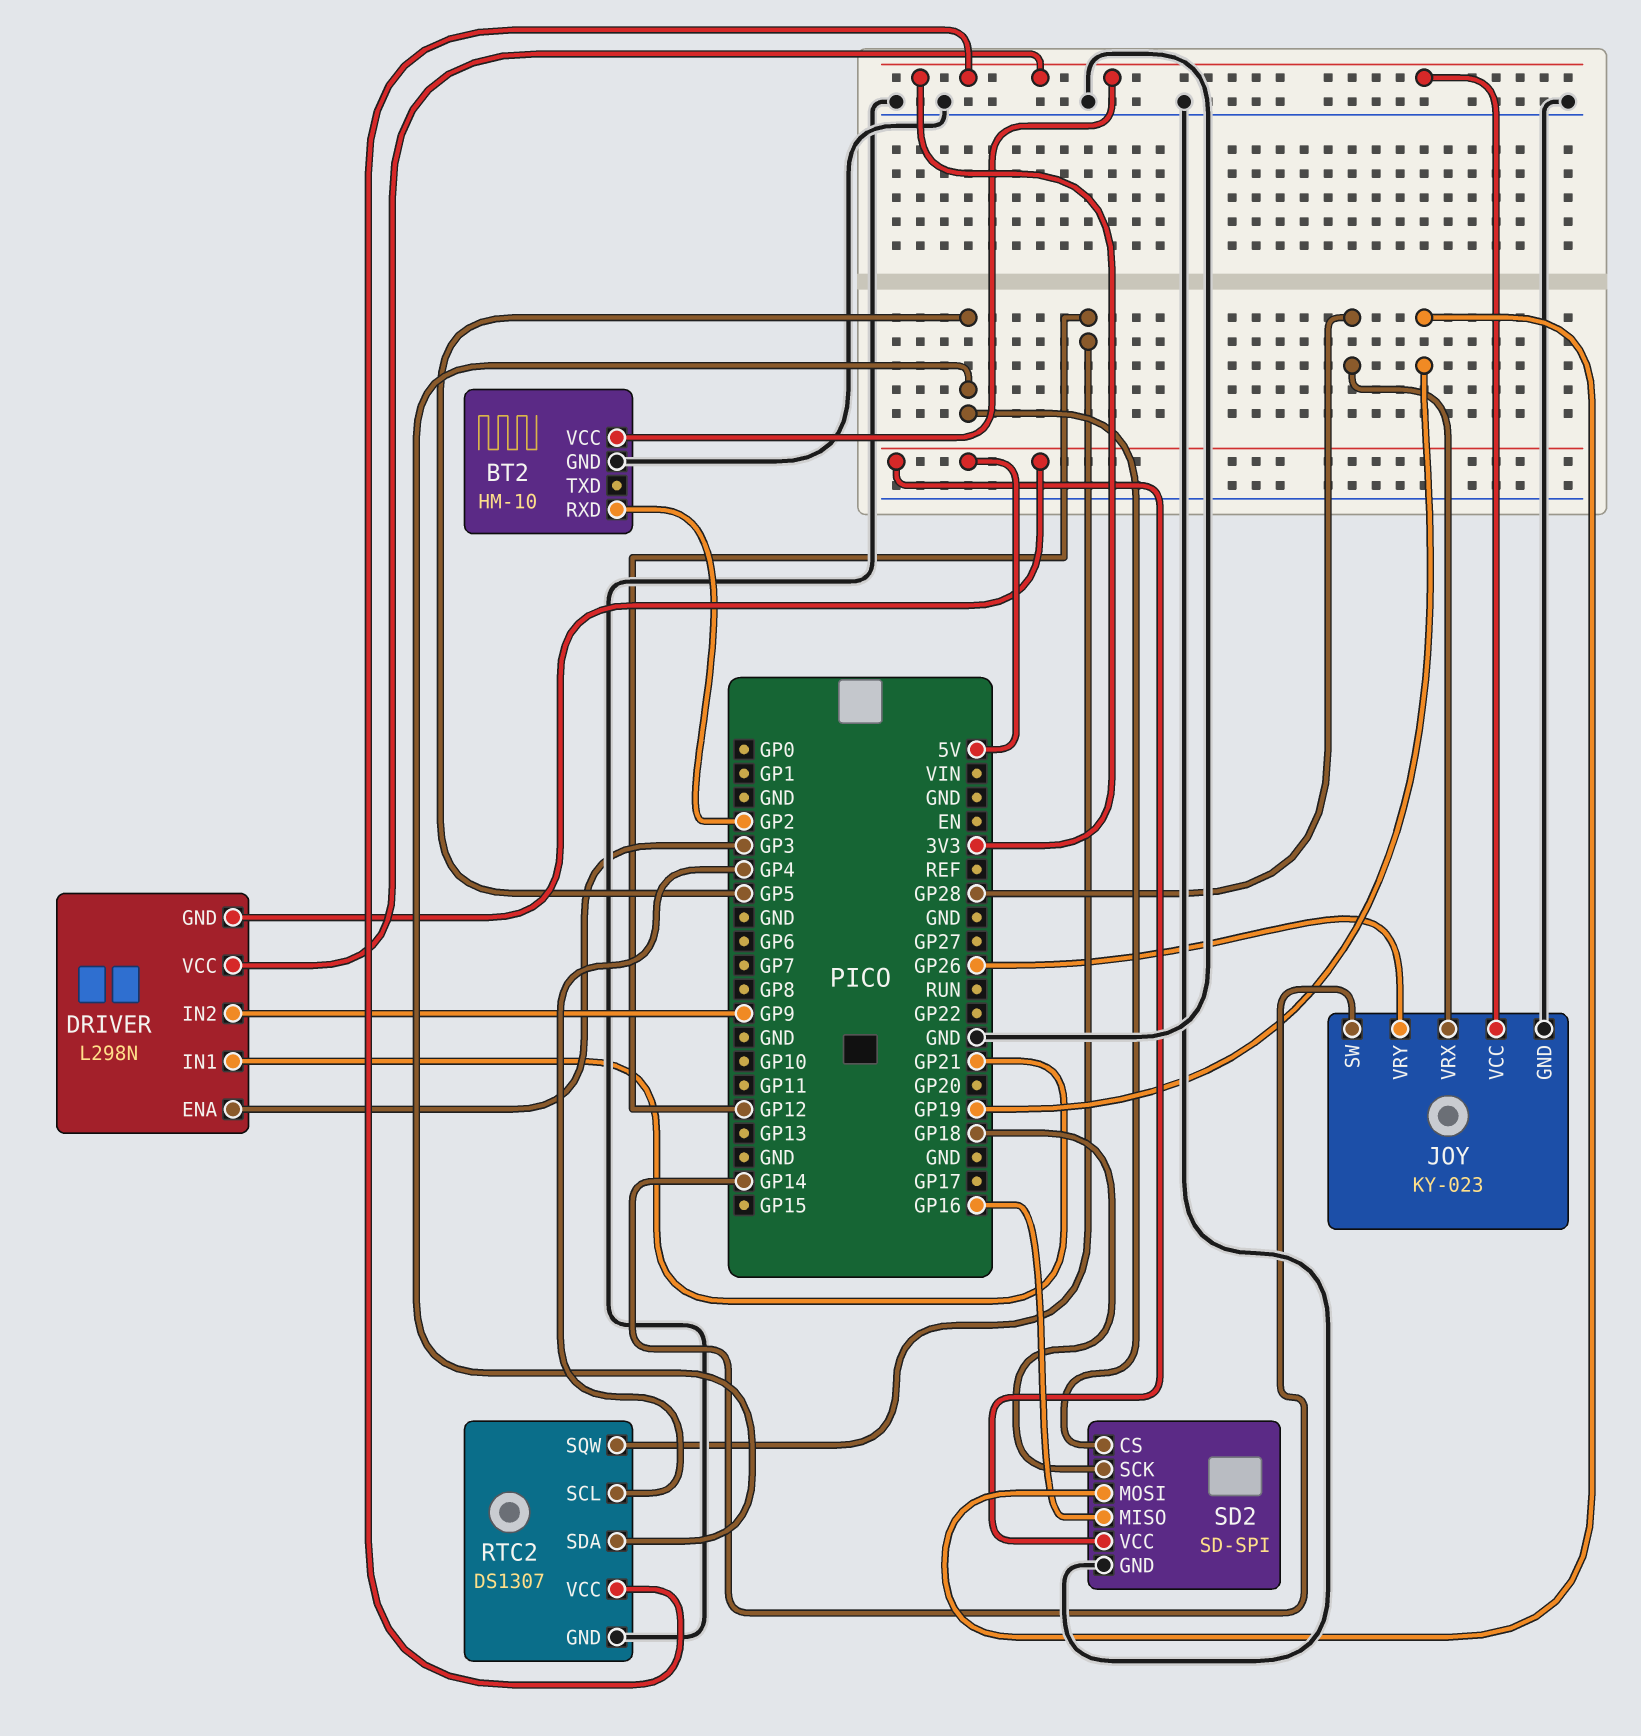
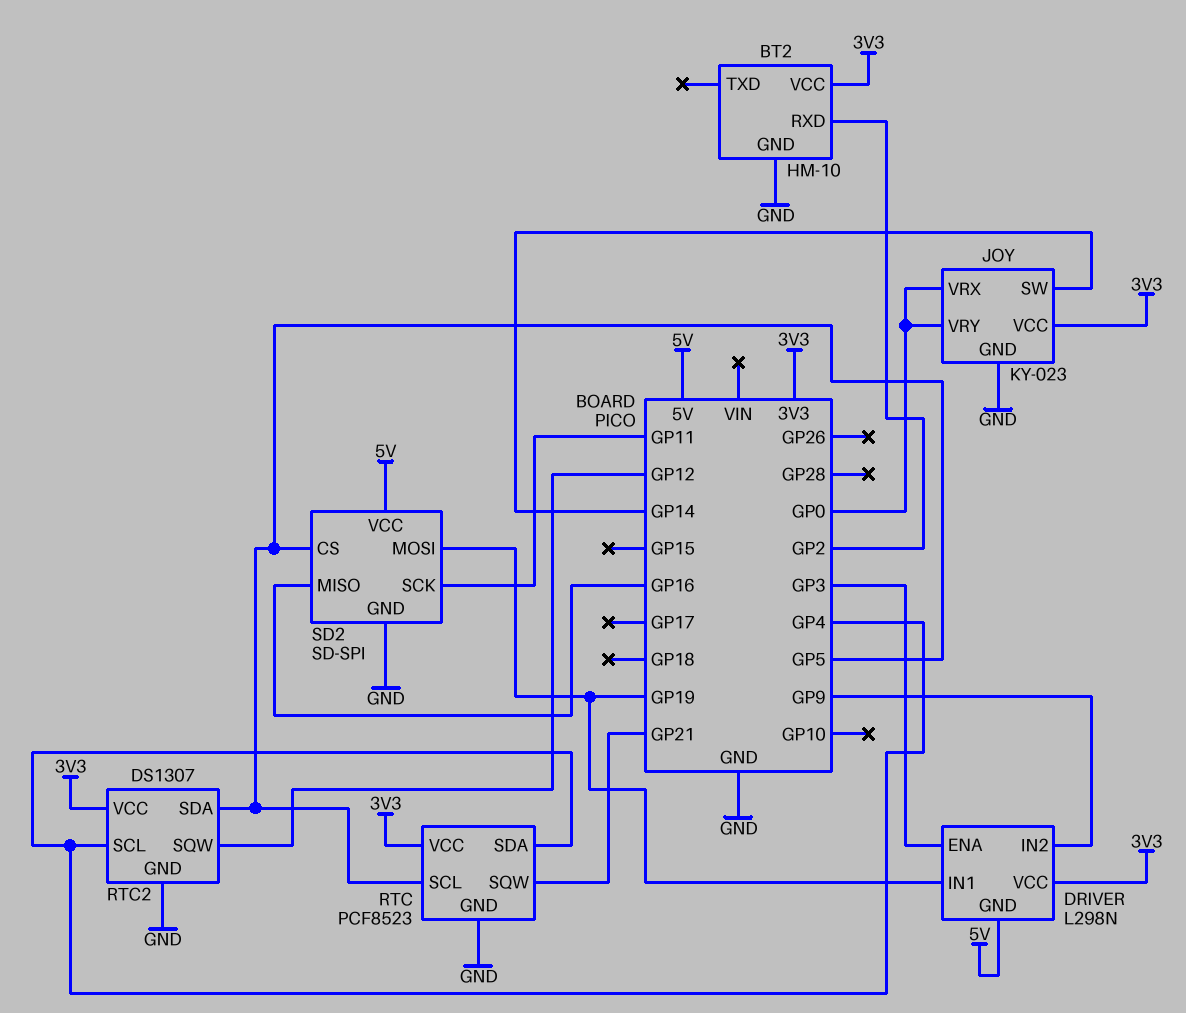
DRIVER pin IN1: GP21 -> GP19
JOY pin VRX: GP28 -> GP0
JOY pin VRY: GP26 -> GP0
RTC: none -> PCF8523
RTC pin GND: none -> GND
RTC pin SCL: none -> GP5
RTC pin SDA: none -> GP4
RTC pin SQW: none -> GP21
RTC pin VCC: none -> 3V3
SD2 pin SCK: GP18 -> GP11

